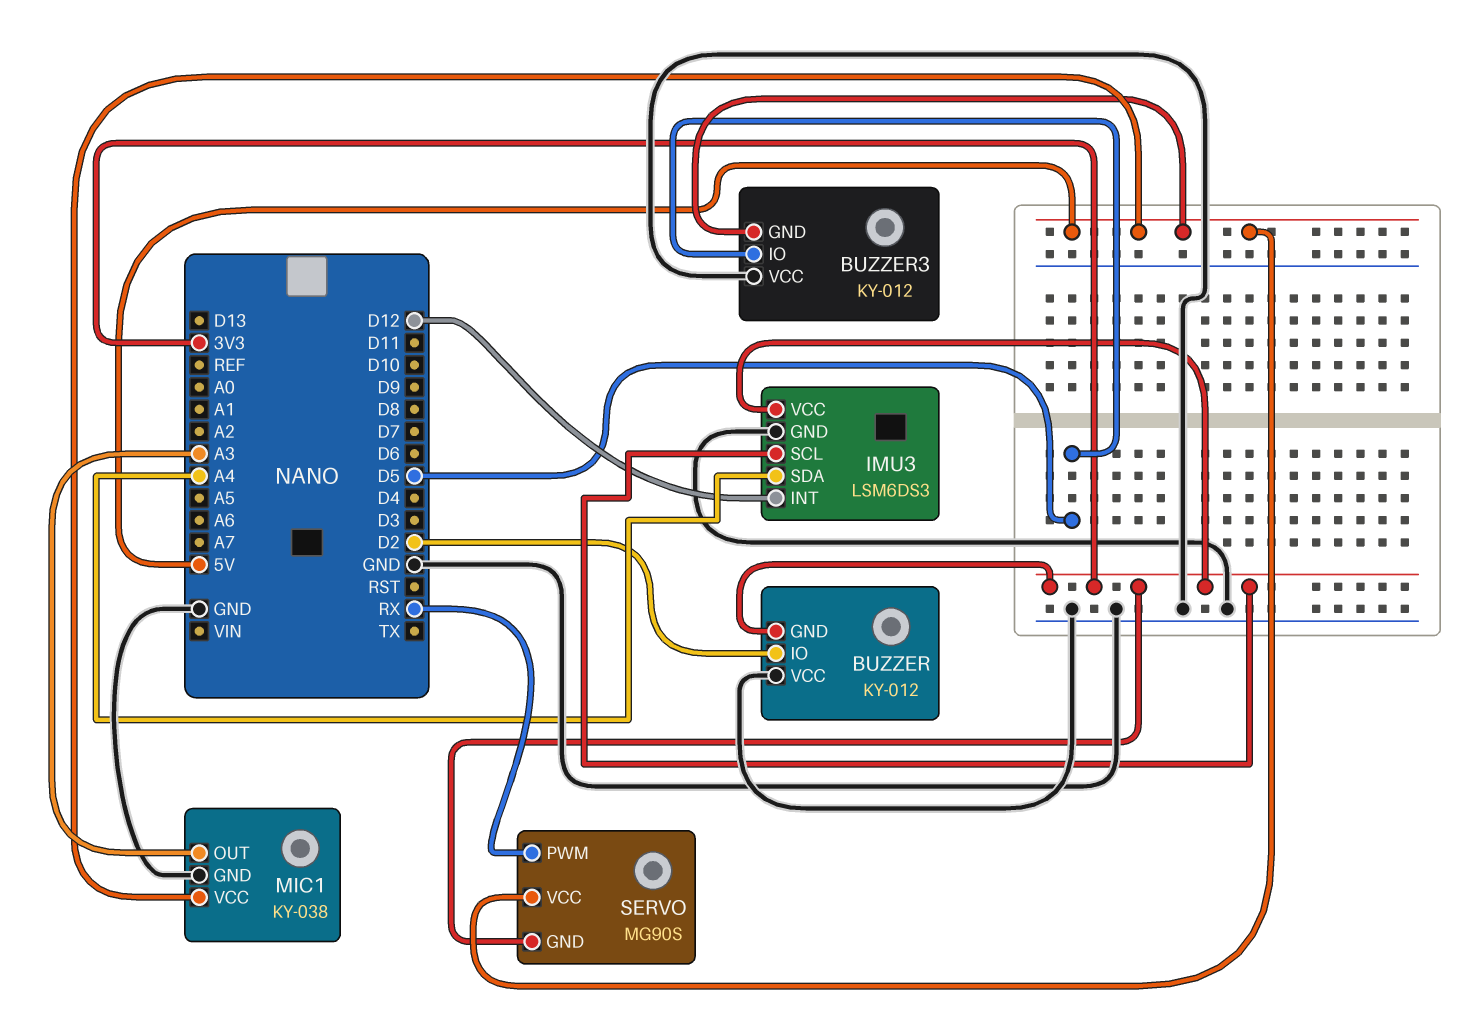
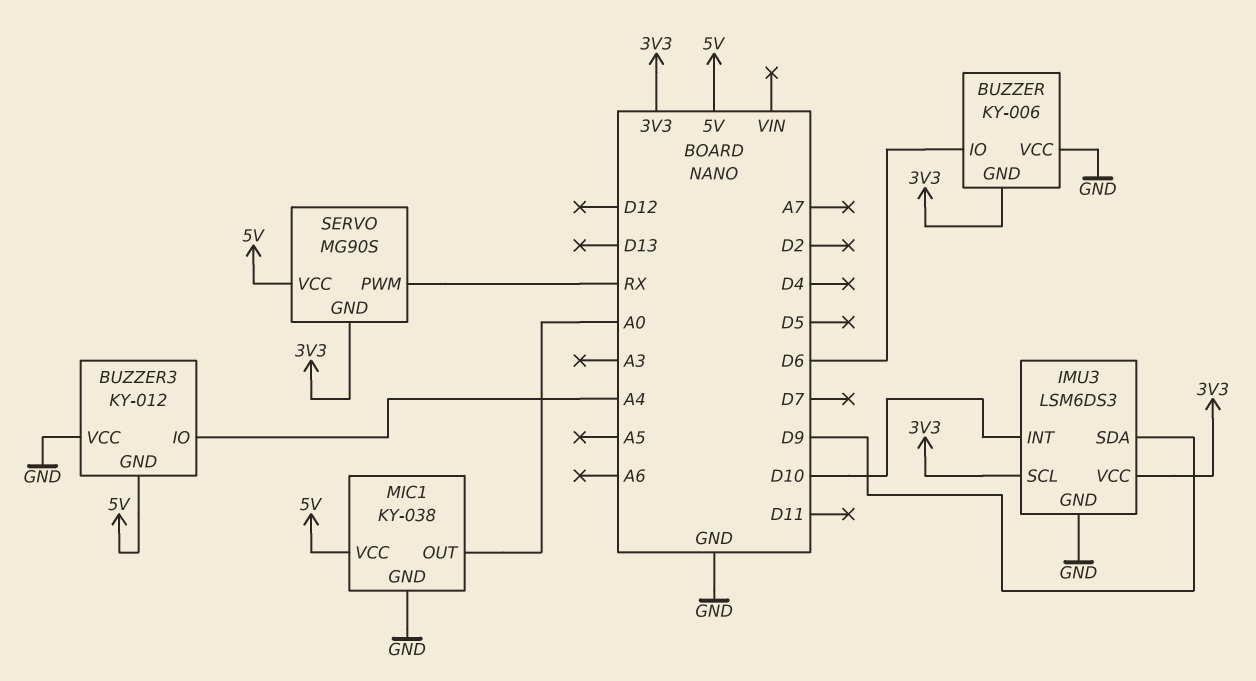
BUZZER: KY-012 -> KY-006
BUZZER pin IO: D2 -> D6
BUZZER3 pin IO: D5 -> A4
IMU3 pin INT: D12 -> D10
IMU3 pin SDA: A4 -> D9
MIC1 pin OUT: A3 -> A0

